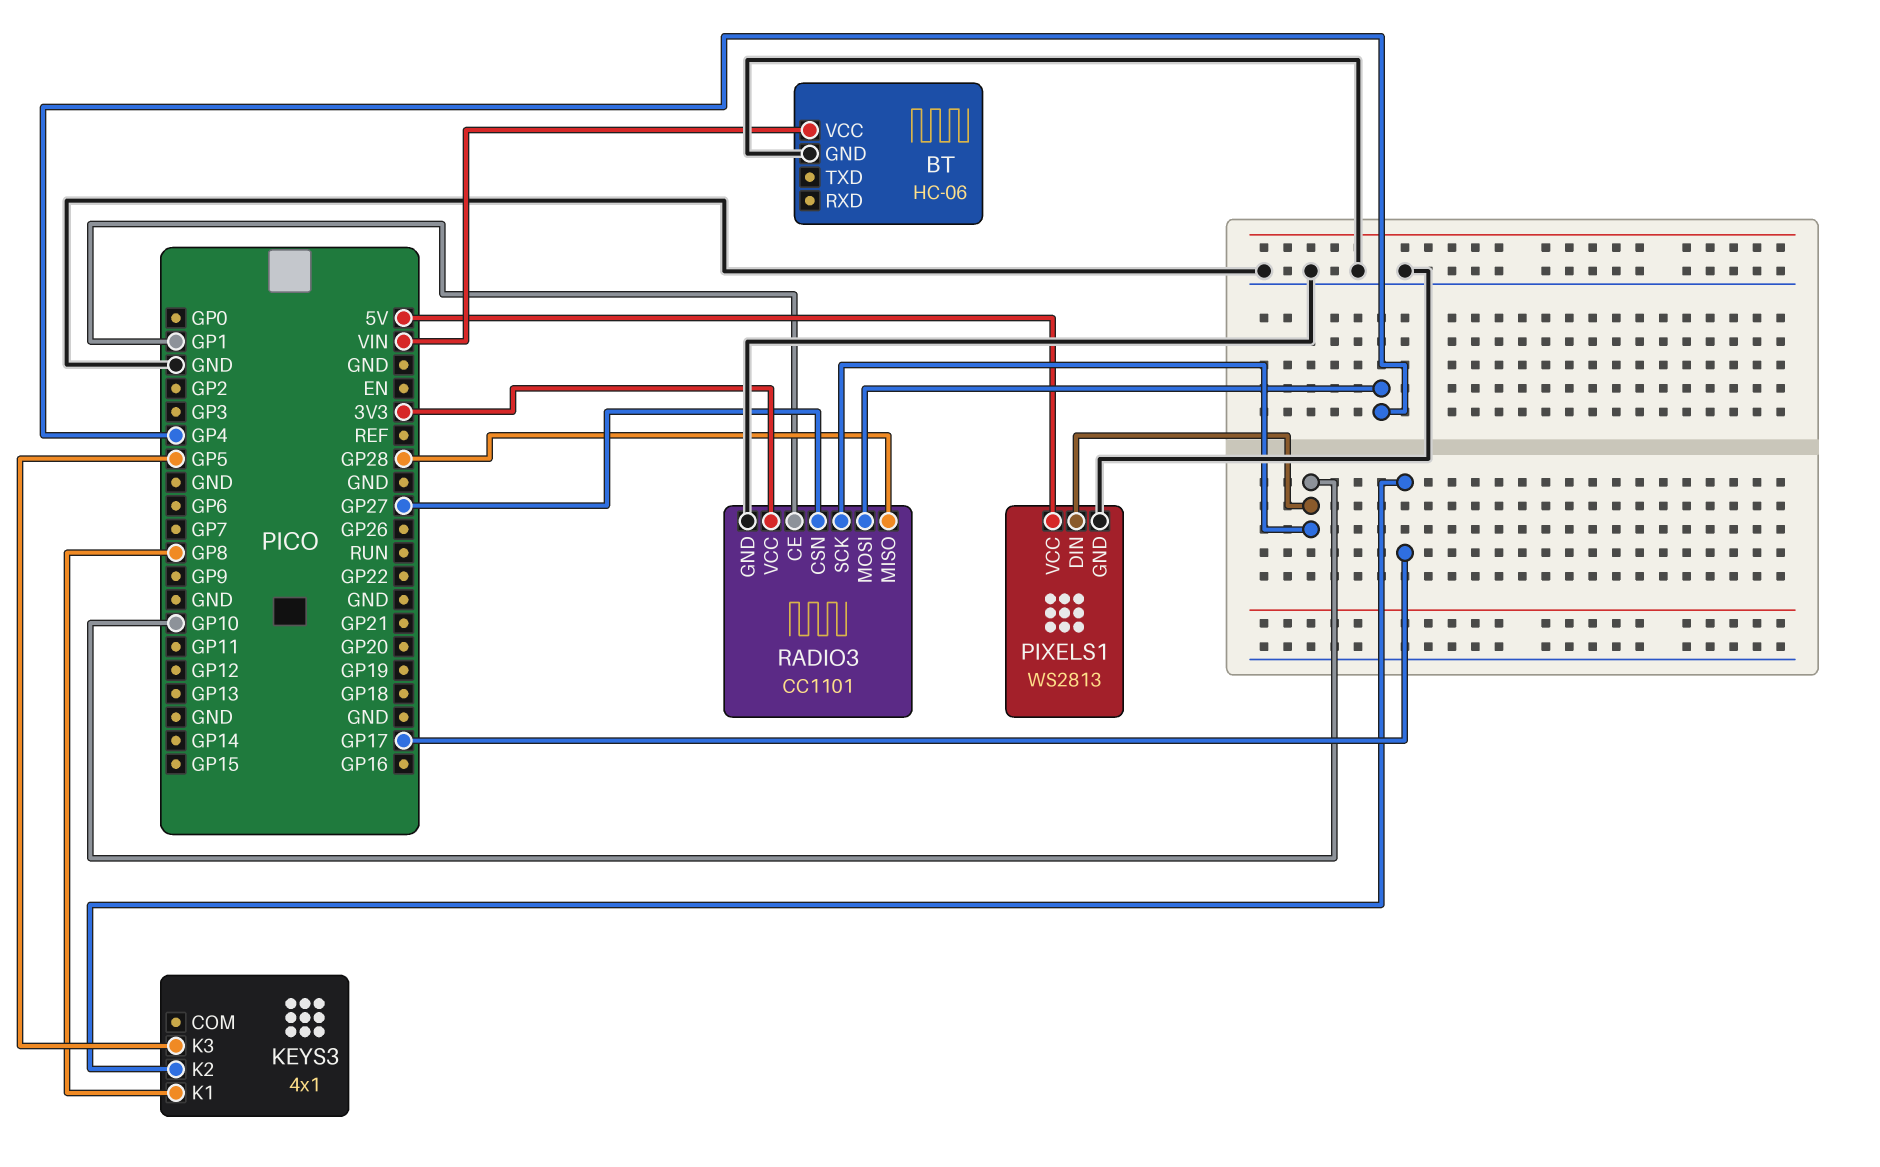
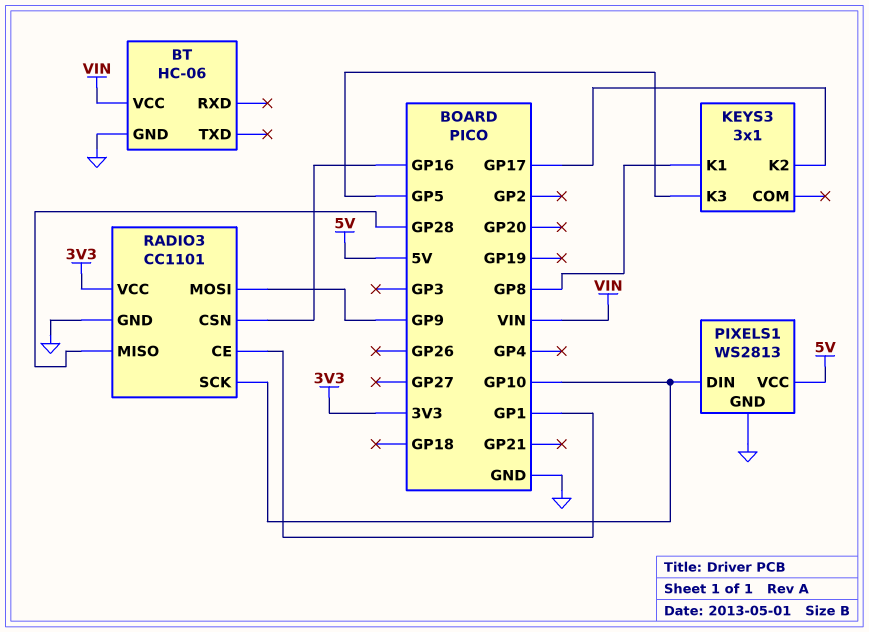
KEYS3: 4x1 -> 3x1
RADIO3 pin CSN: GP27 -> GP16
RADIO3 pin MOSI: GP4 -> GP9

